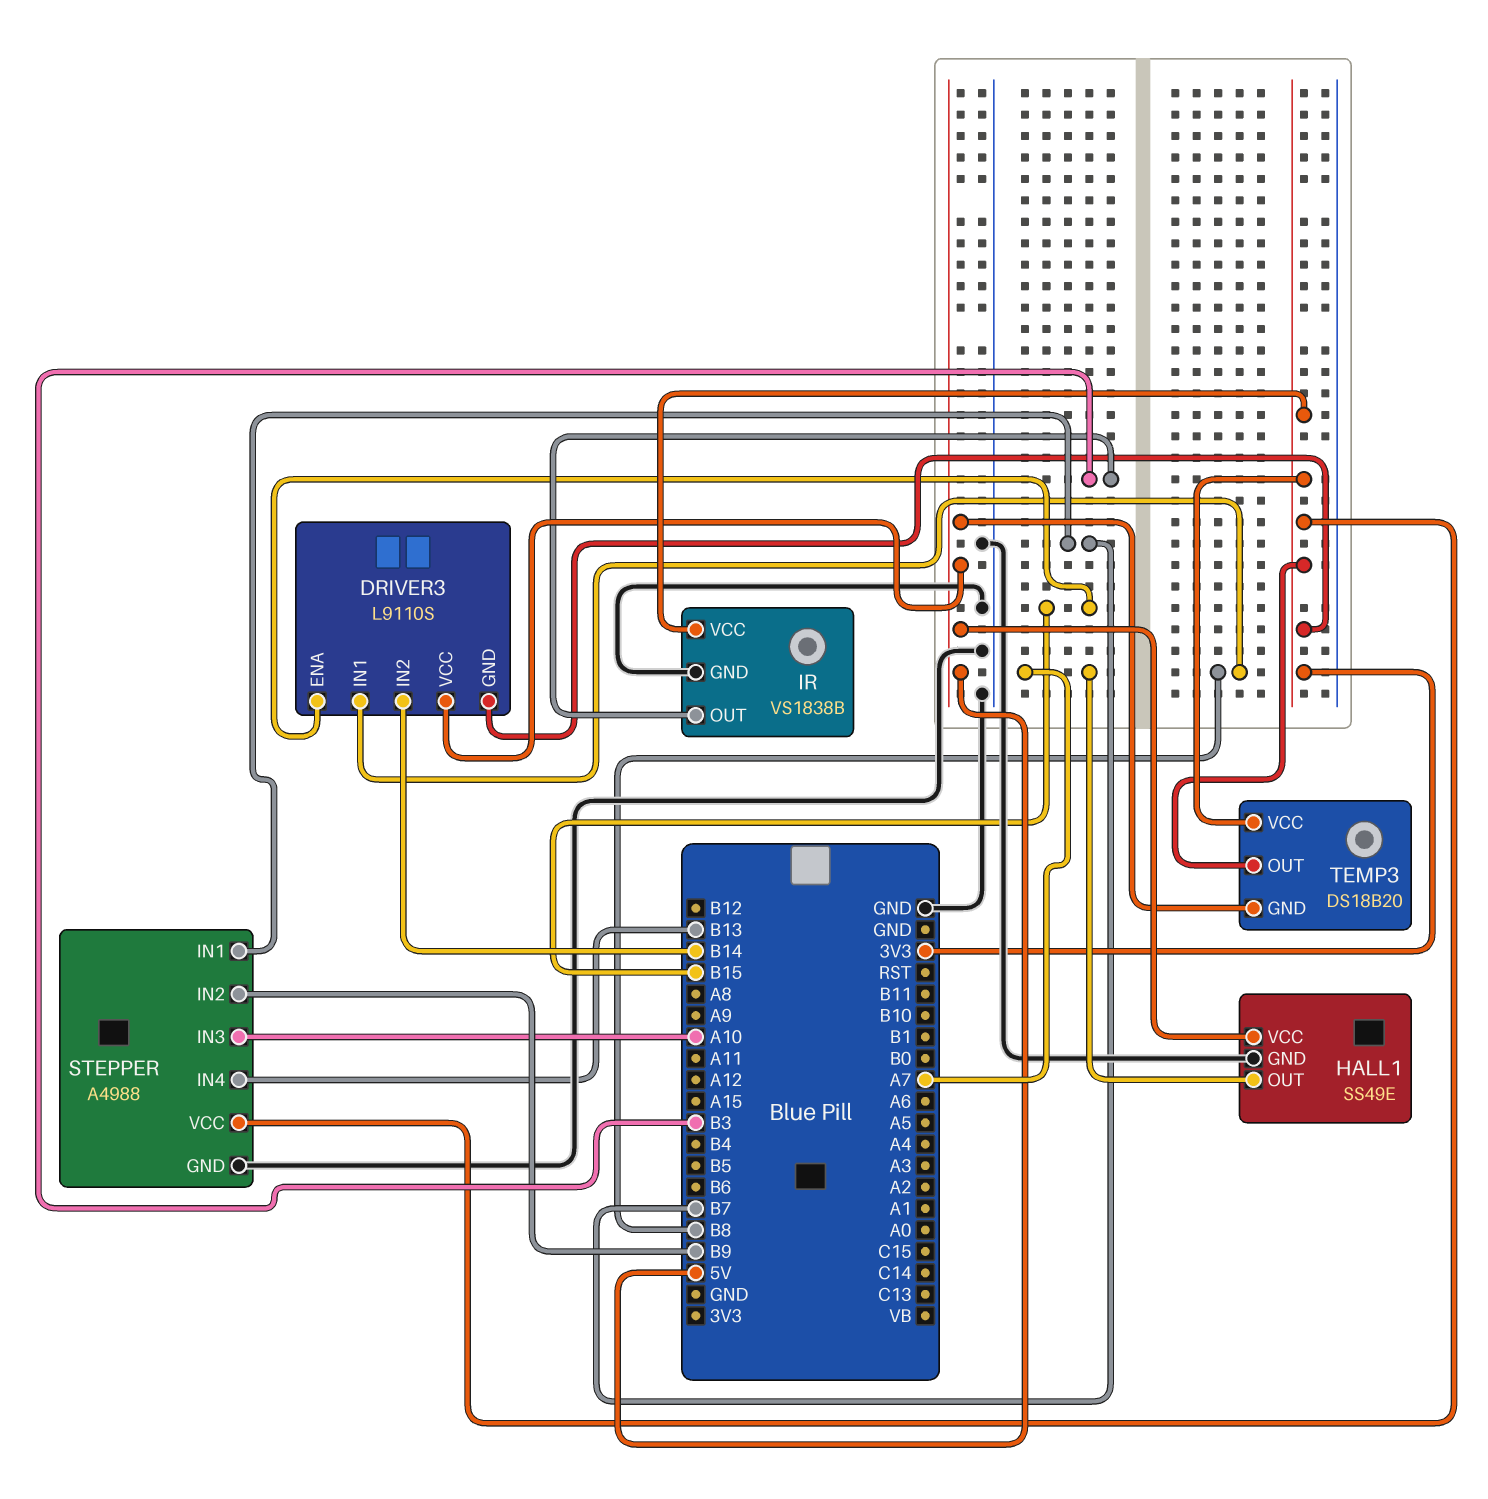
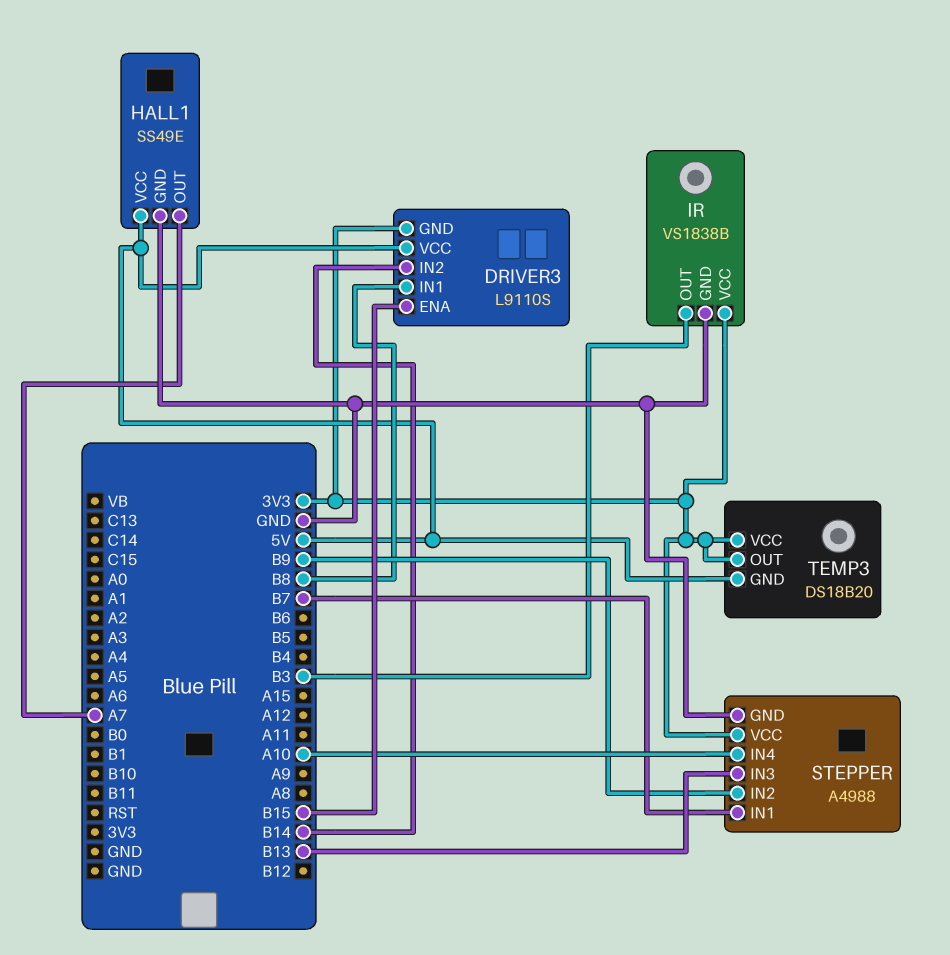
STEPPER pin IN3: A10 -> B13
STEPPER pin IN4: B13 -> A10

